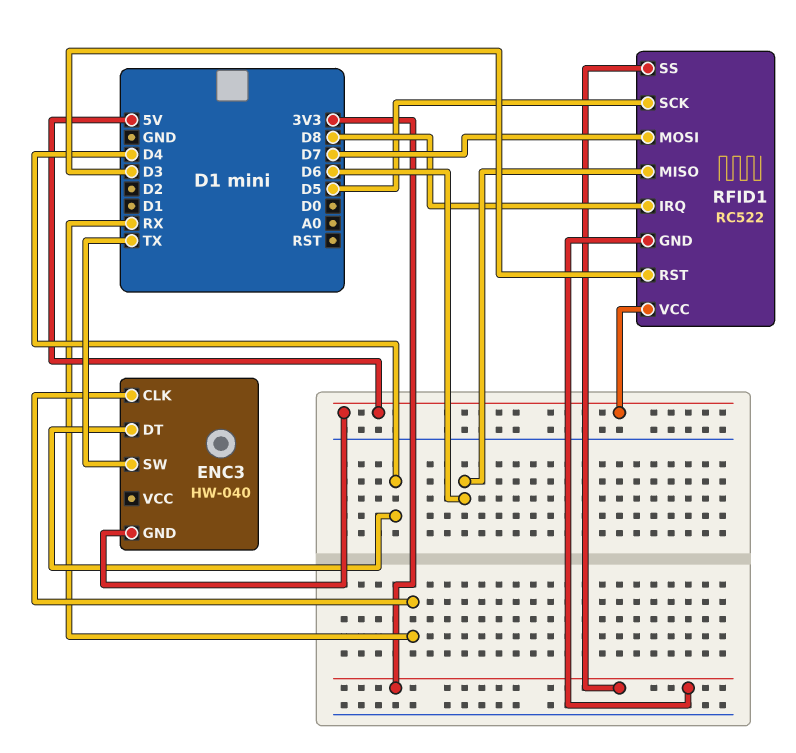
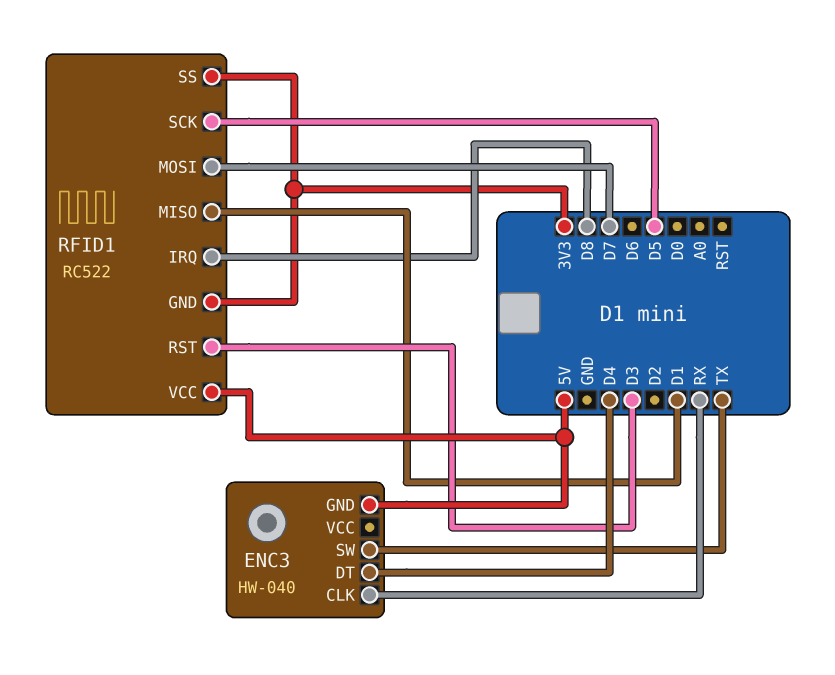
RFID1 pin MISO: D6 -> D1

